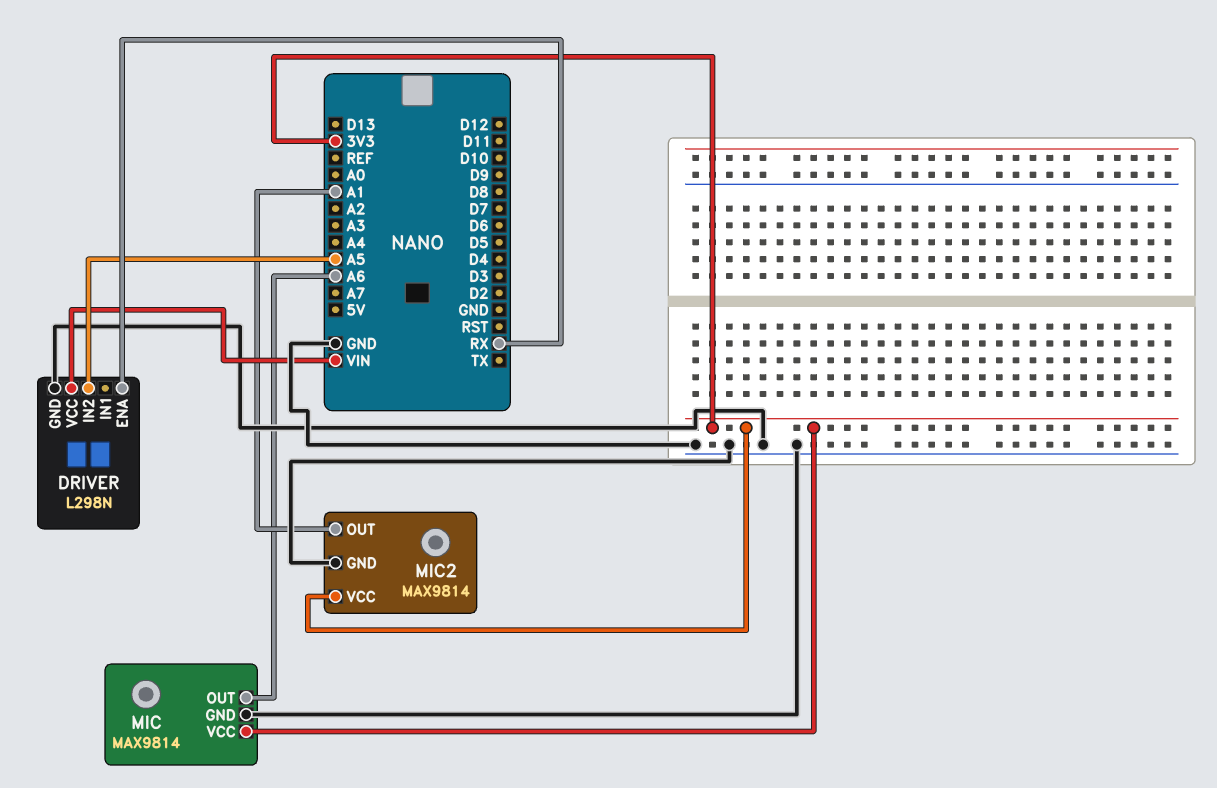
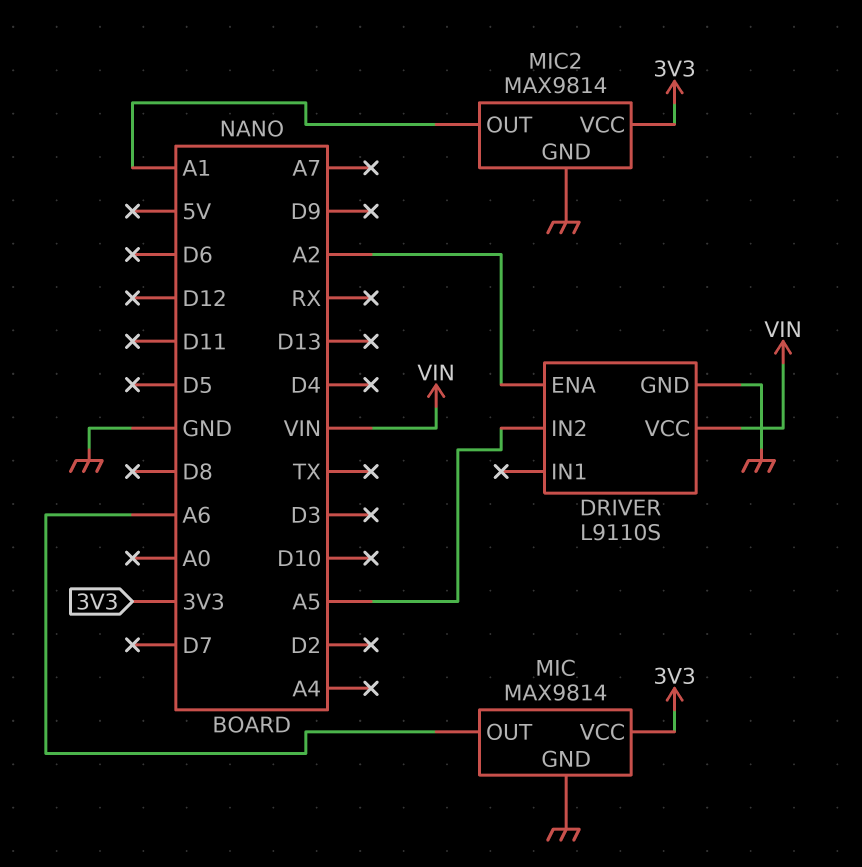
DRIVER: L298N -> L9110S
DRIVER pin ENA: RX -> A2

